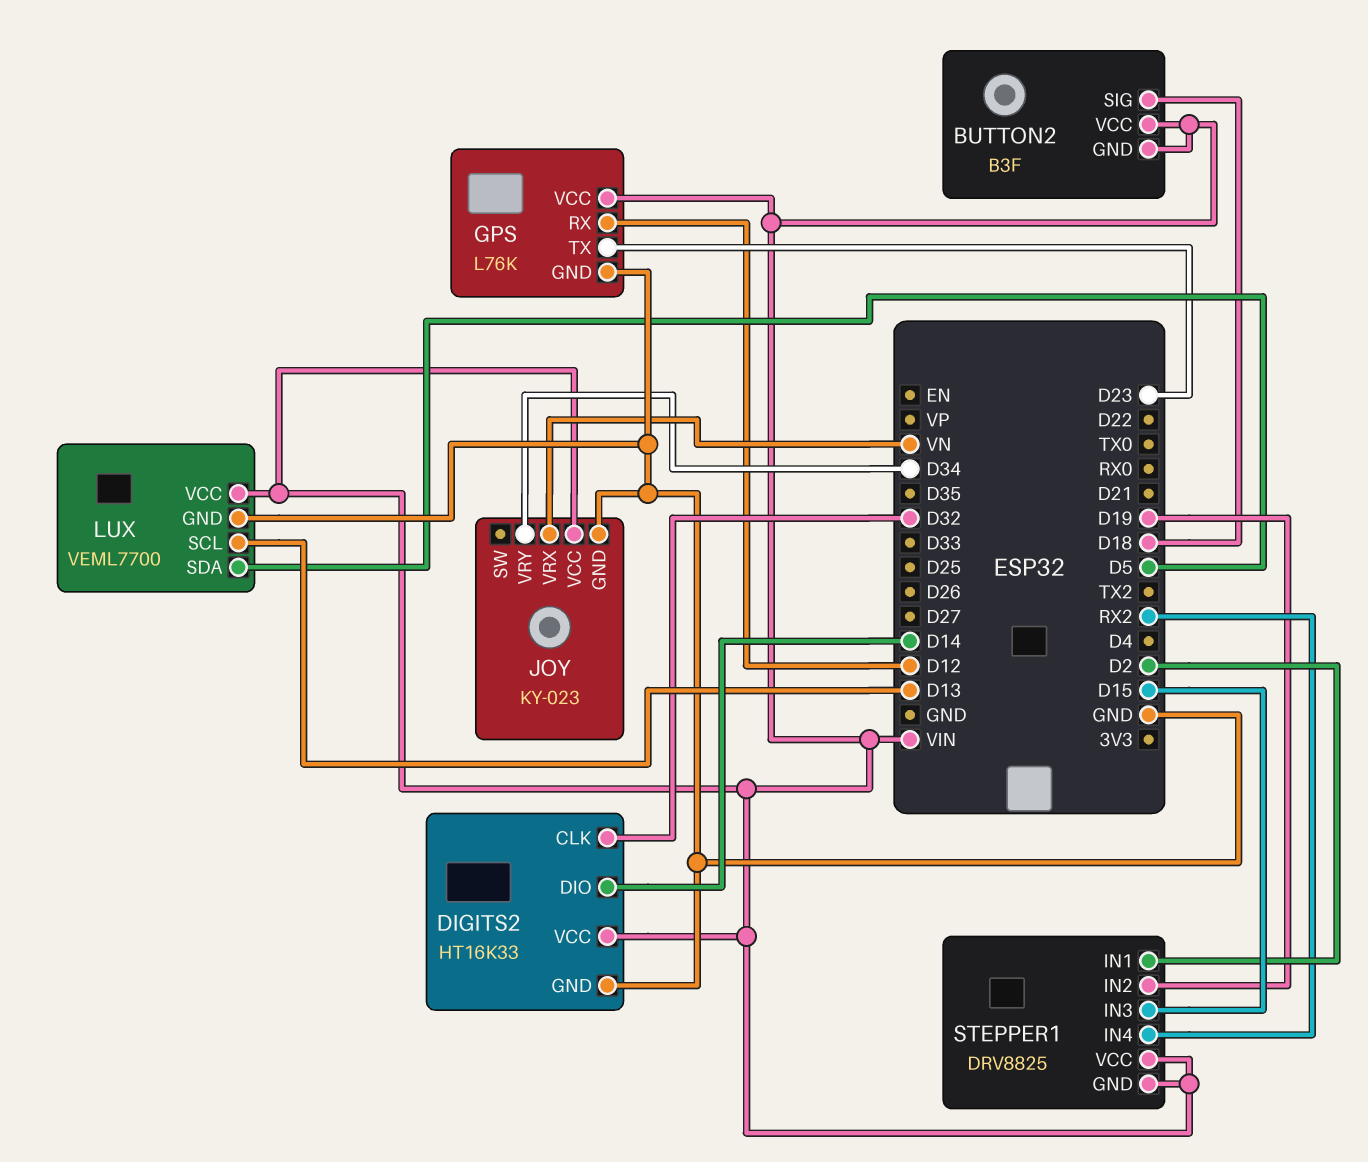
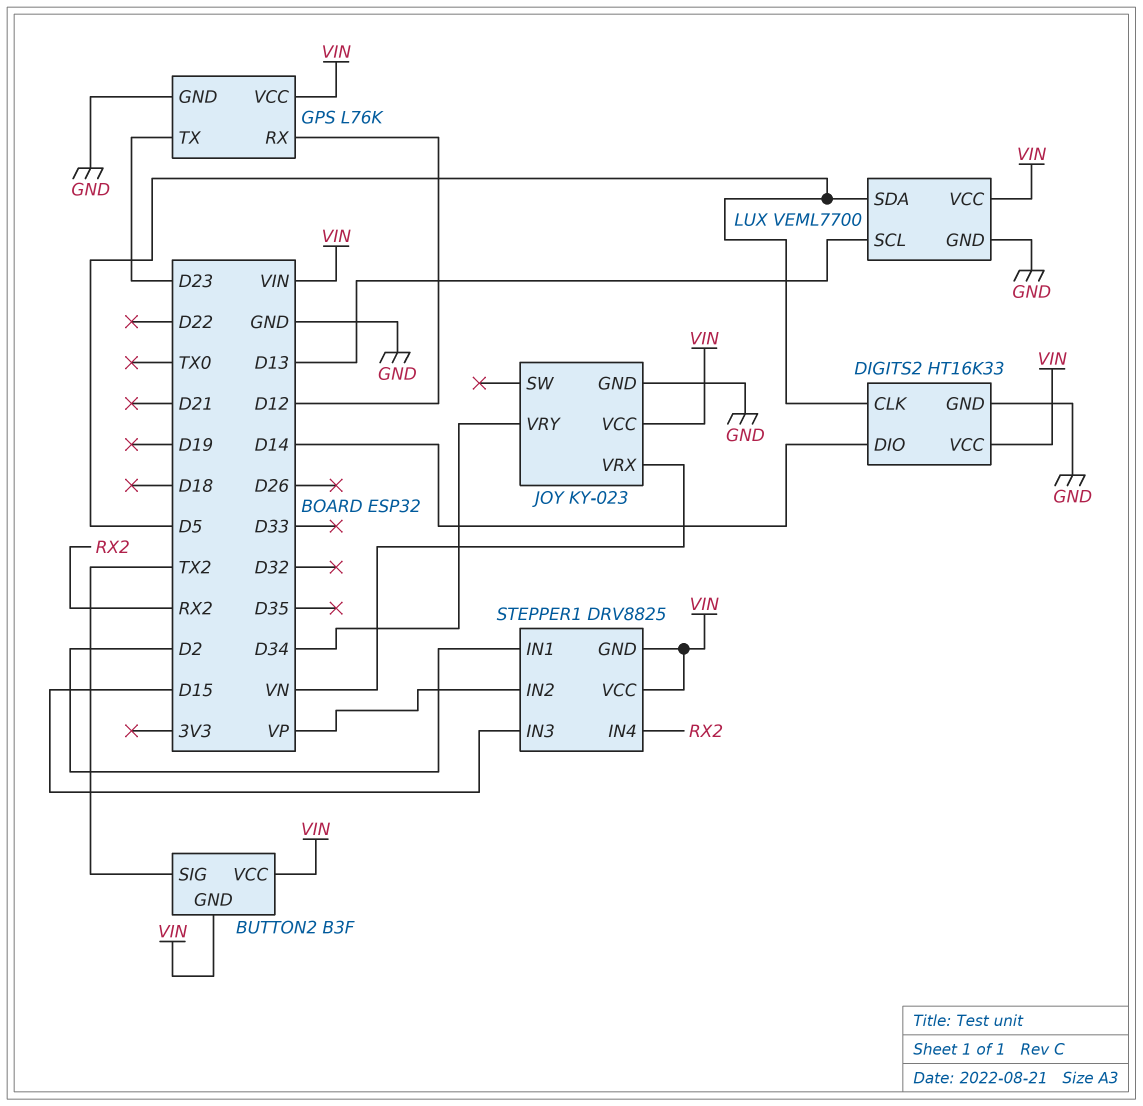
BUTTON2 pin SIG: D18 -> TX2
DIGITS2 pin CLK: D32 -> D5
STEPPER1 pin IN2: D19 -> VP

